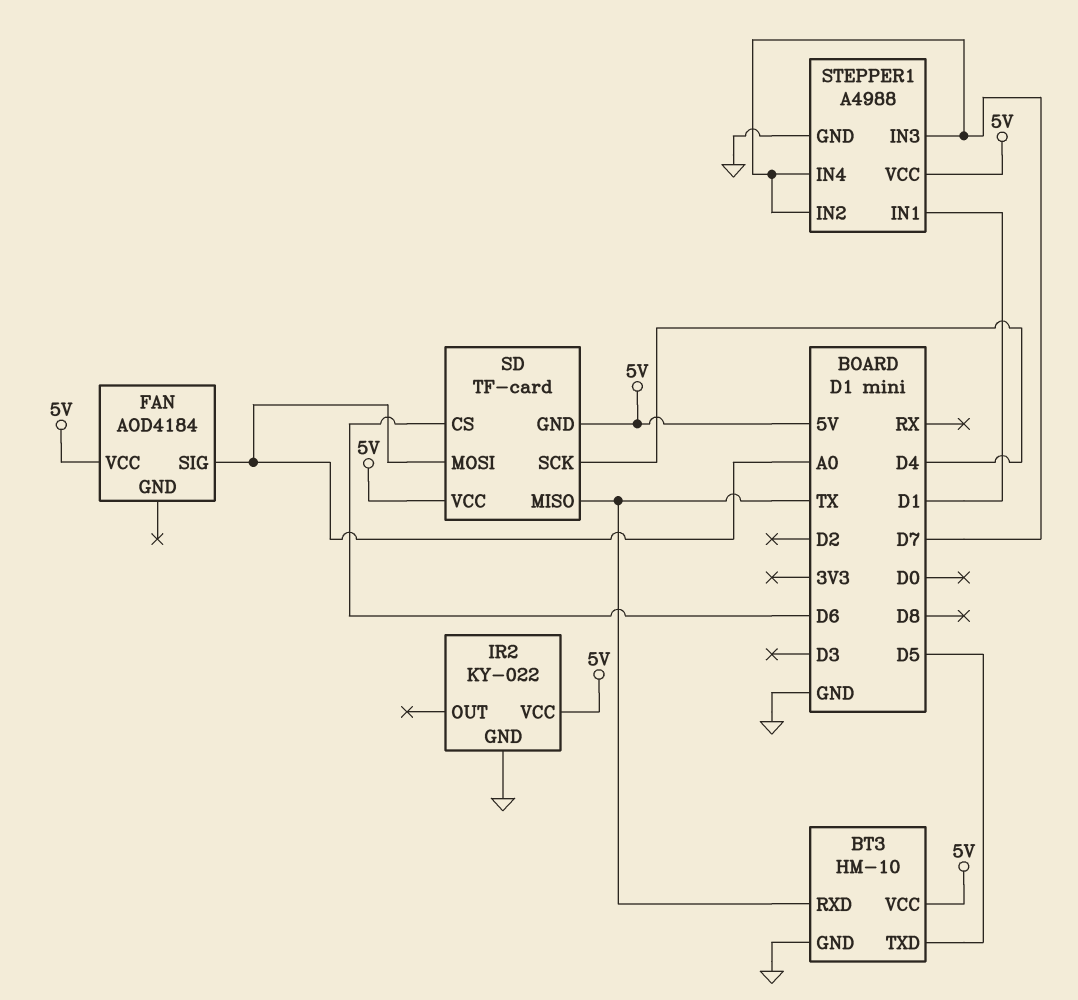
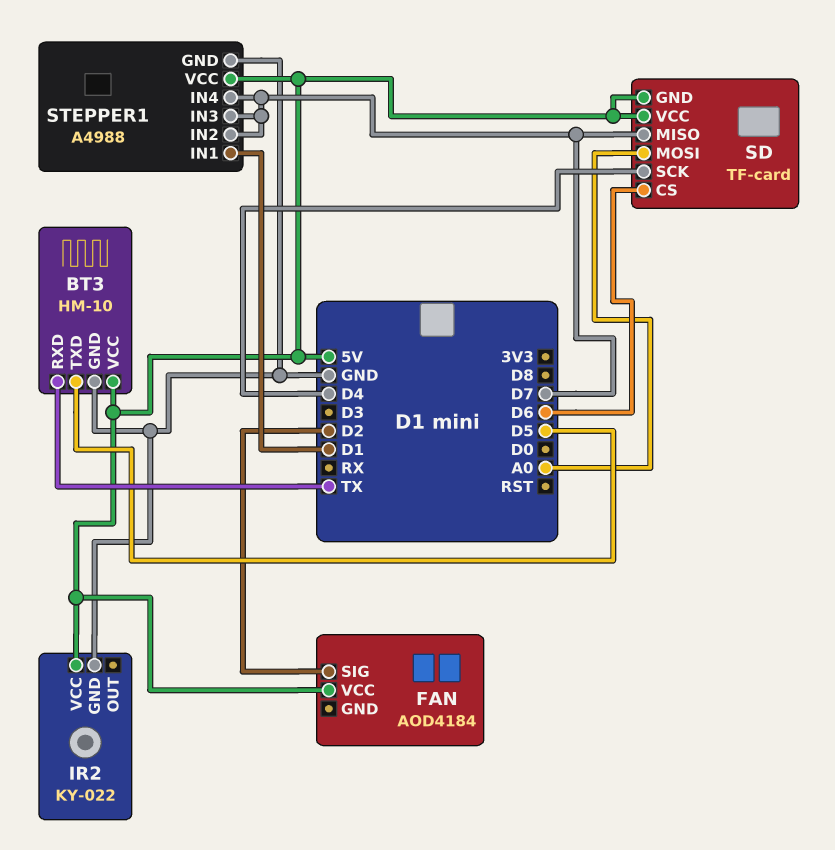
FAN pin SIG: A0 -> D2
SD pin MISO: TX -> D7

